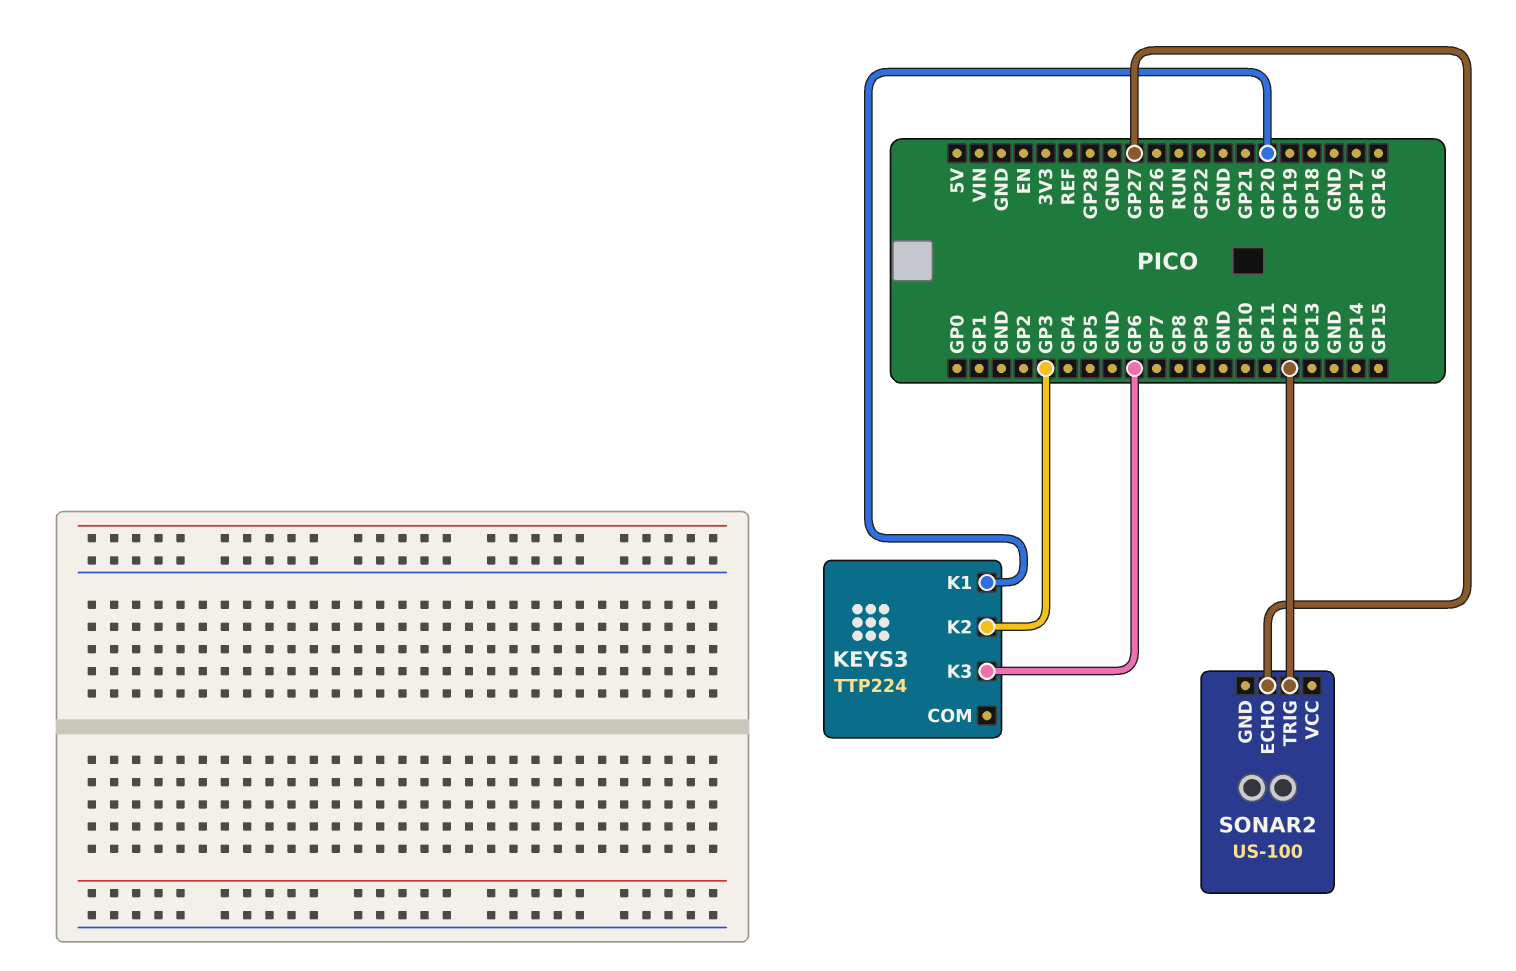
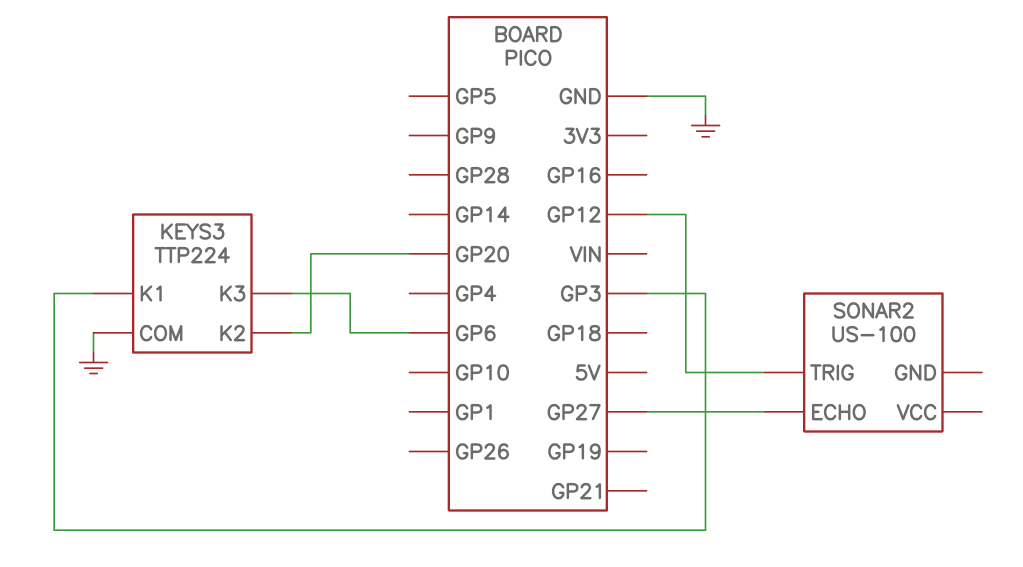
KEYS3 pin COM: none -> GND
KEYS3 pin K1: GP20 -> GP3
KEYS3 pin K2: GP3 -> GP20

